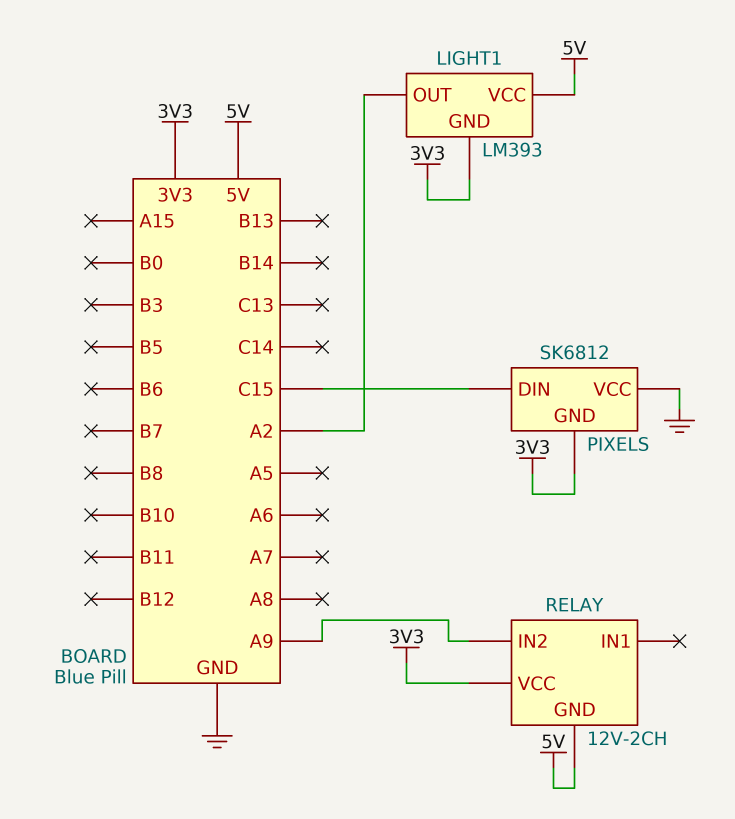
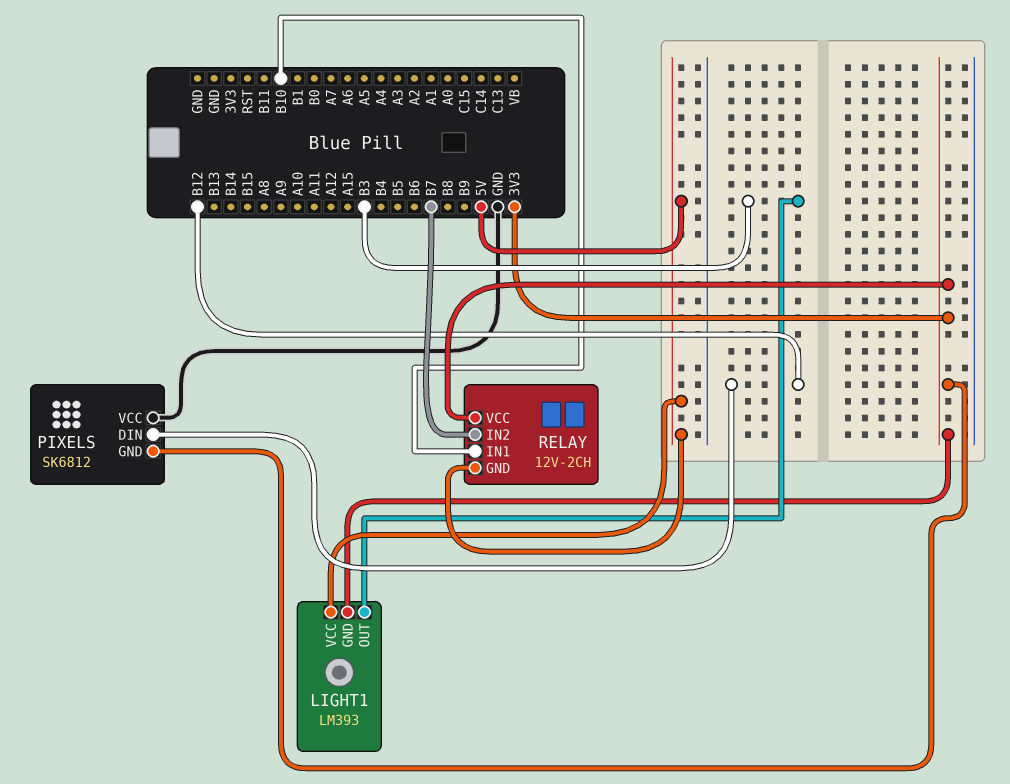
LIGHT1 pin OUT: A2 -> B3
PIXELS pin DIN: C15 -> B12
RELAY pin IN1: none -> B10
RELAY pin IN2: A9 -> B7

